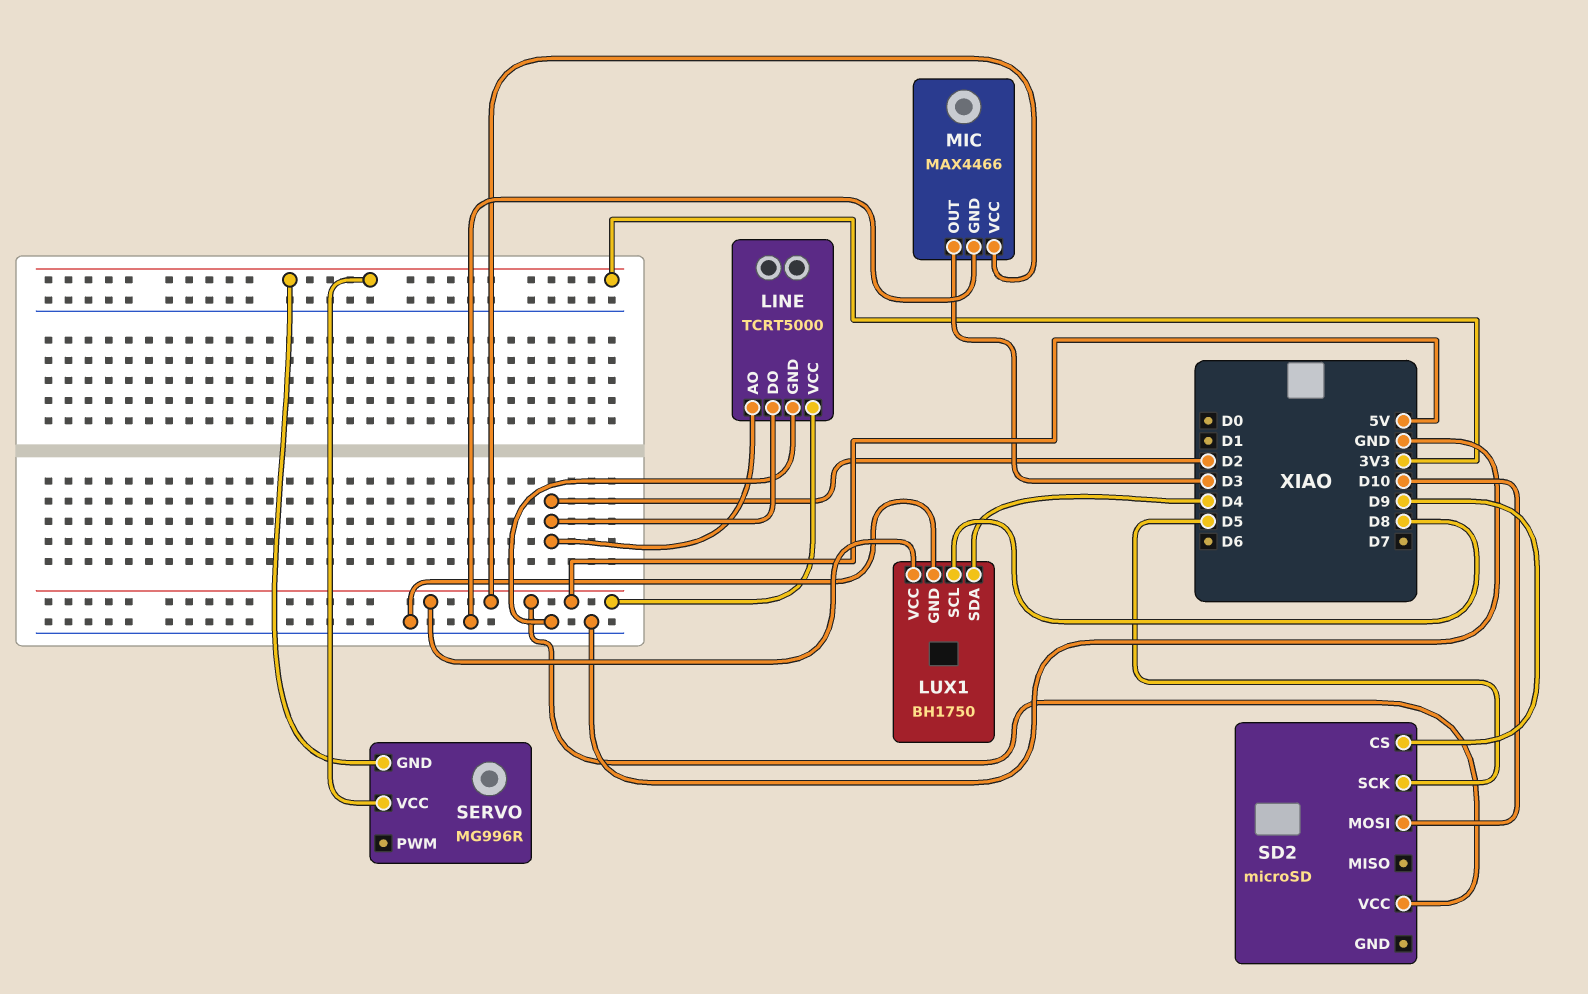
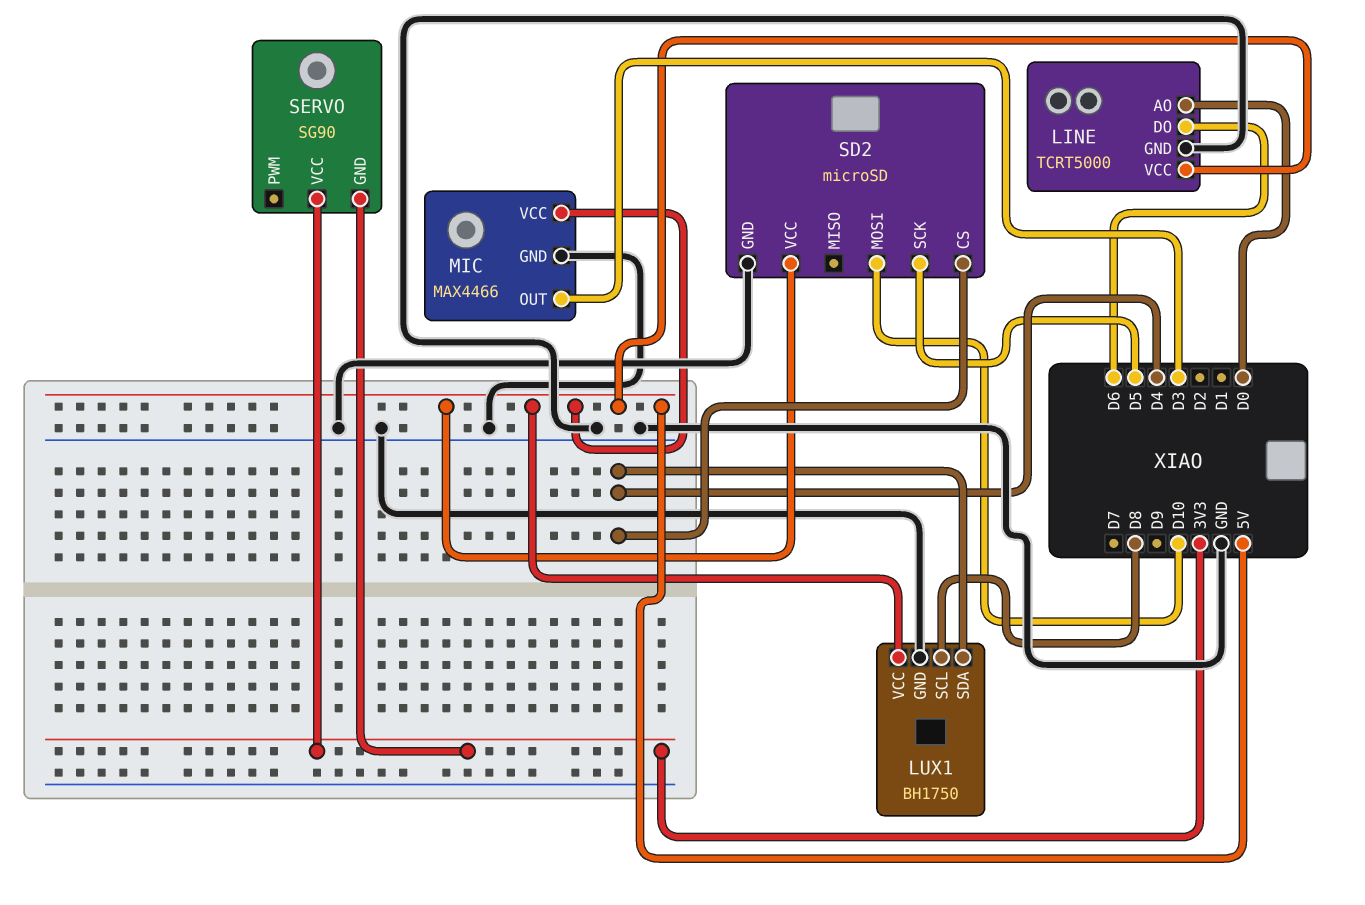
LINE pin AO: D2 -> D0
LINE pin DO: D2 -> D6
SD2 pin CS: D9 -> D4
SD2 pin GND: none -> GND
SERVO: MG996R -> SG90

